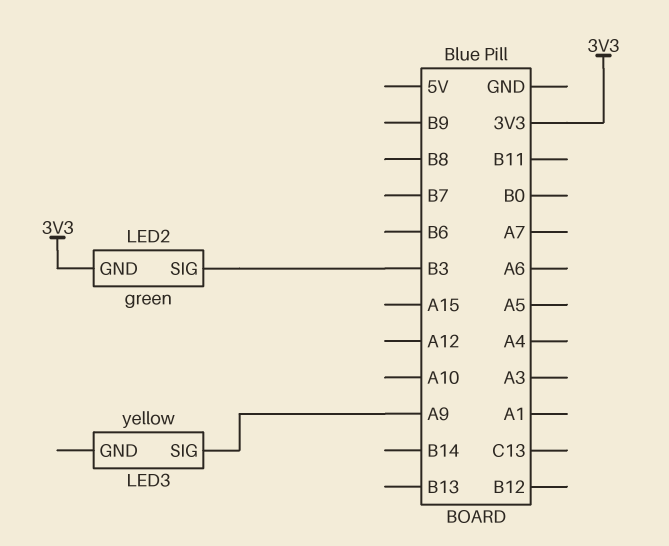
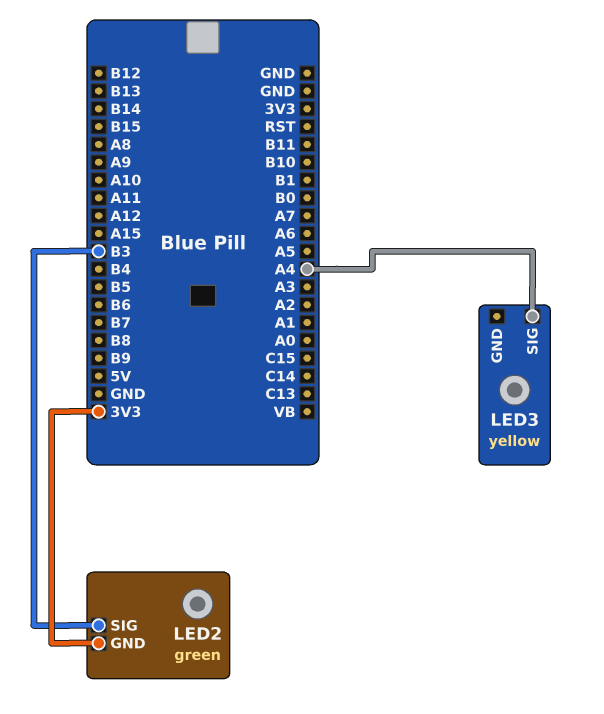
LED3 pin SIG: A9 -> A4

